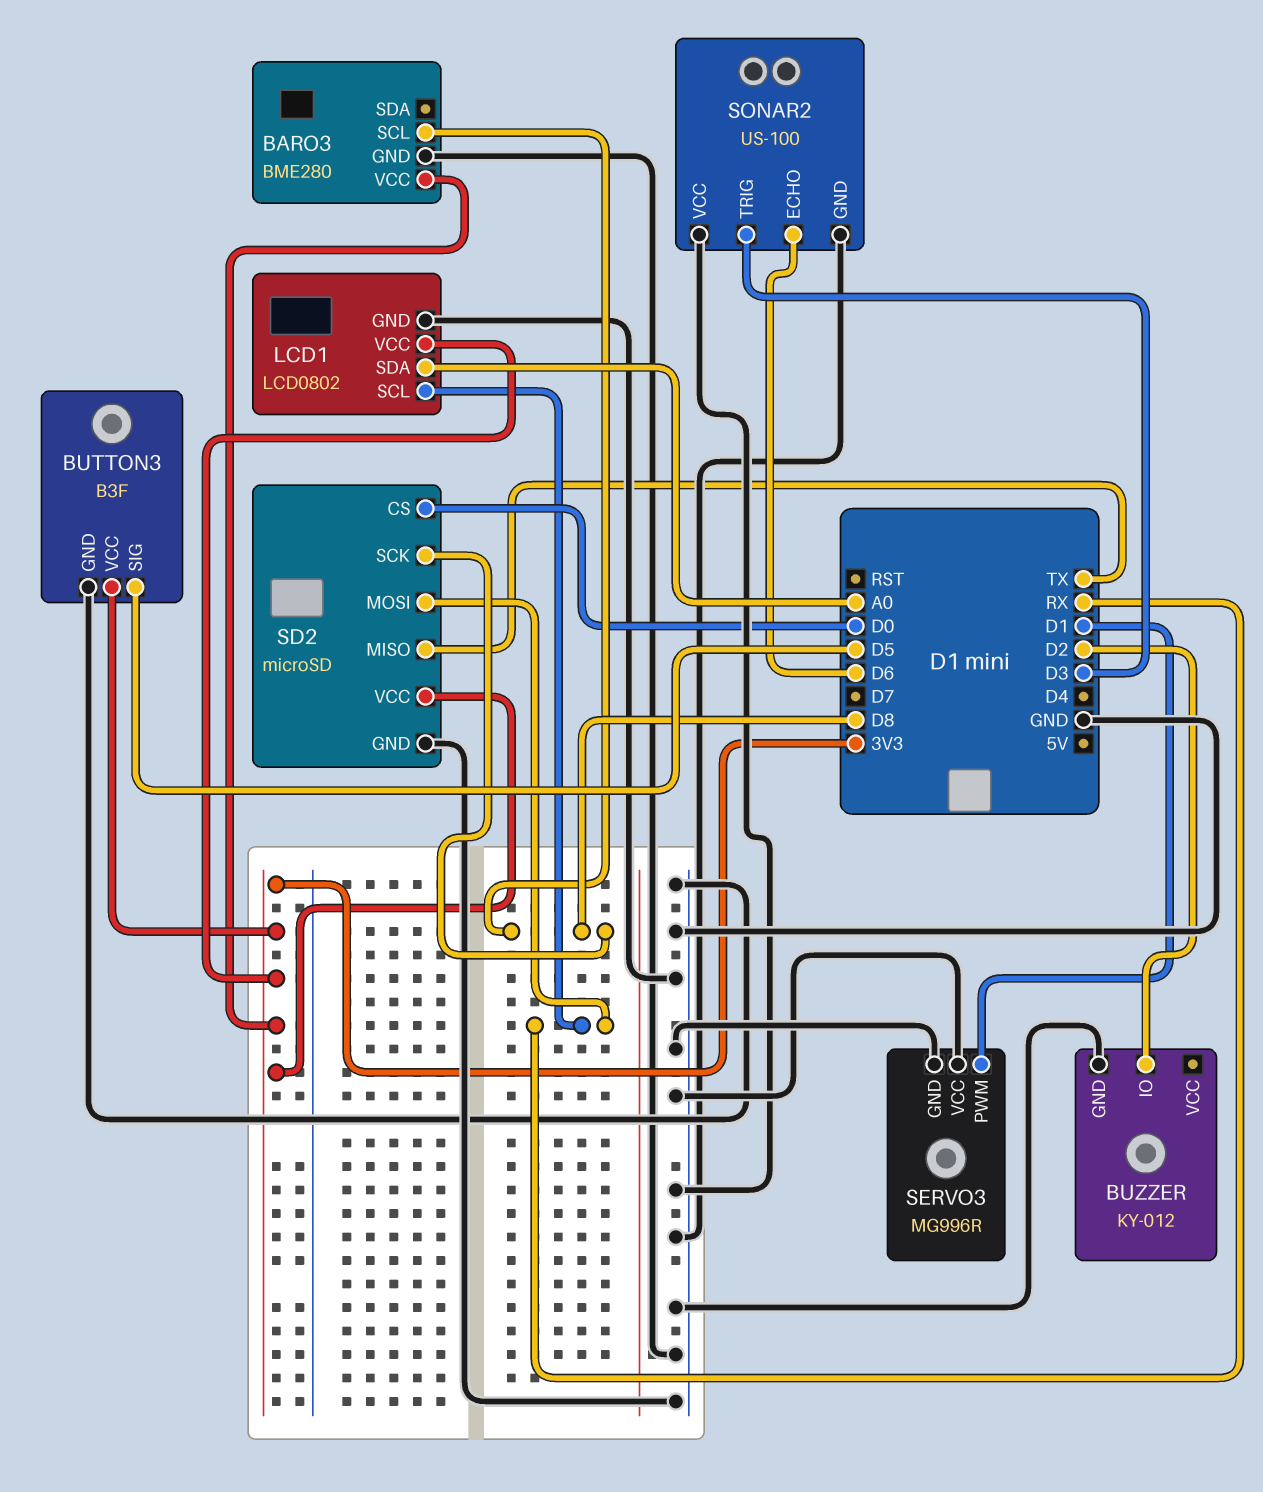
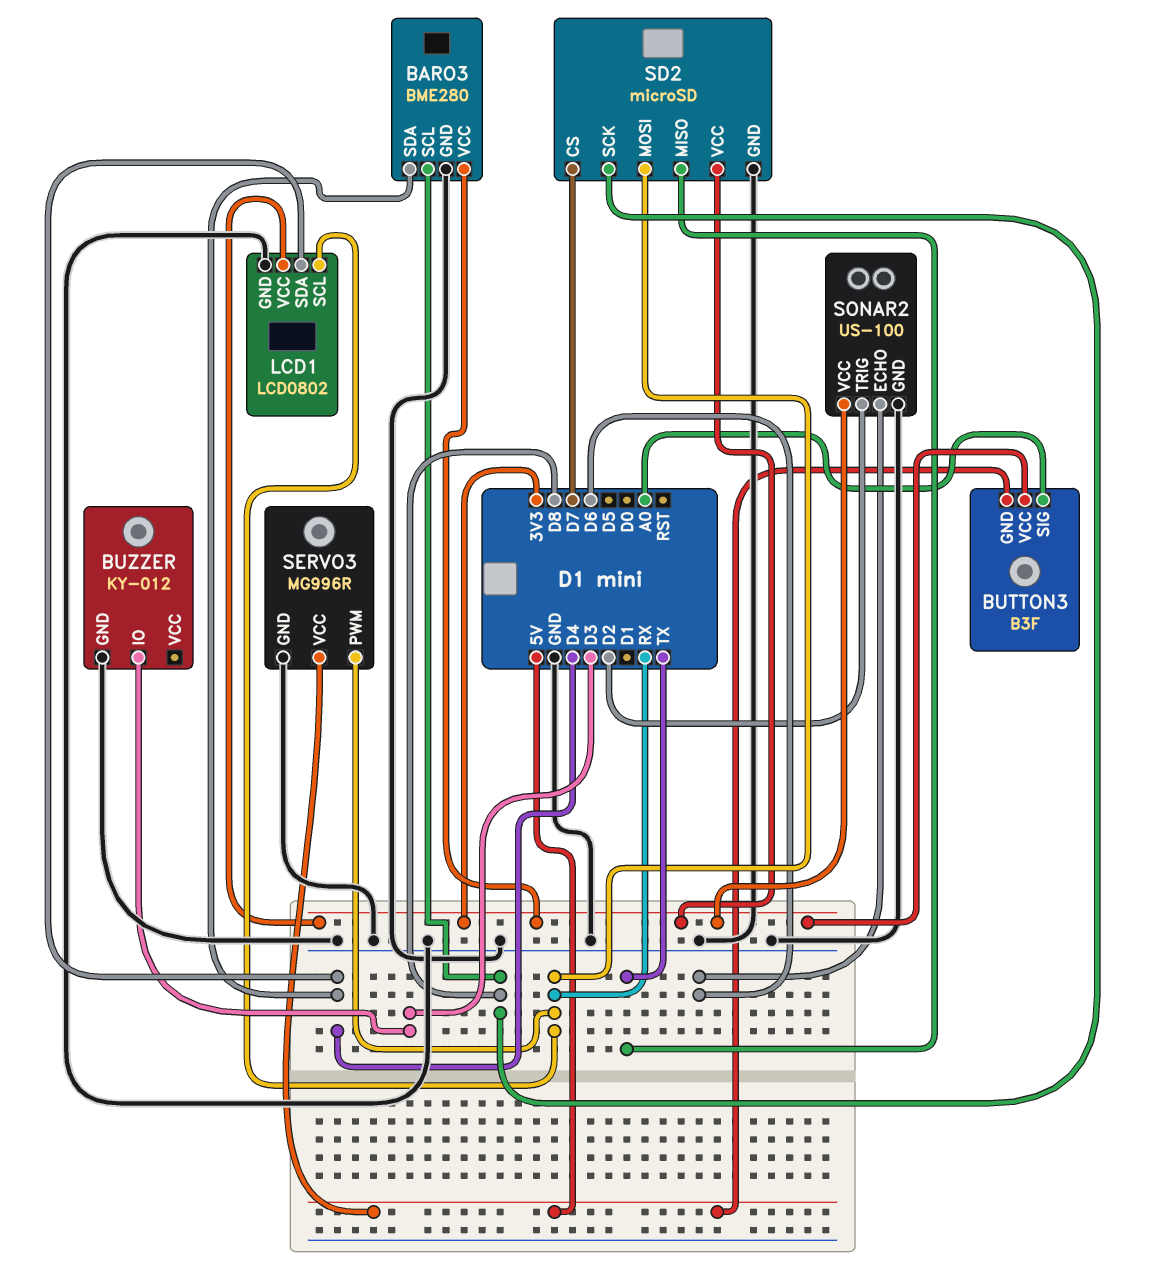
BARO3 pin SDA: none -> D4
BUTTON3 pin GND: GND -> 5V
BUTTON3 pin SIG: D5 -> A0
BUZZER pin IO: D2 -> D3
LCD1 pin SDA: A0 -> D4
SD2 pin CS: D0 -> D7
SERVO3 pin PWM: D1 -> RX
SERVO3 pin VCC: GND -> 5V
SONAR2 pin TRIG: D3 -> D2
SONAR2 pin VCC: GND -> 3V3

